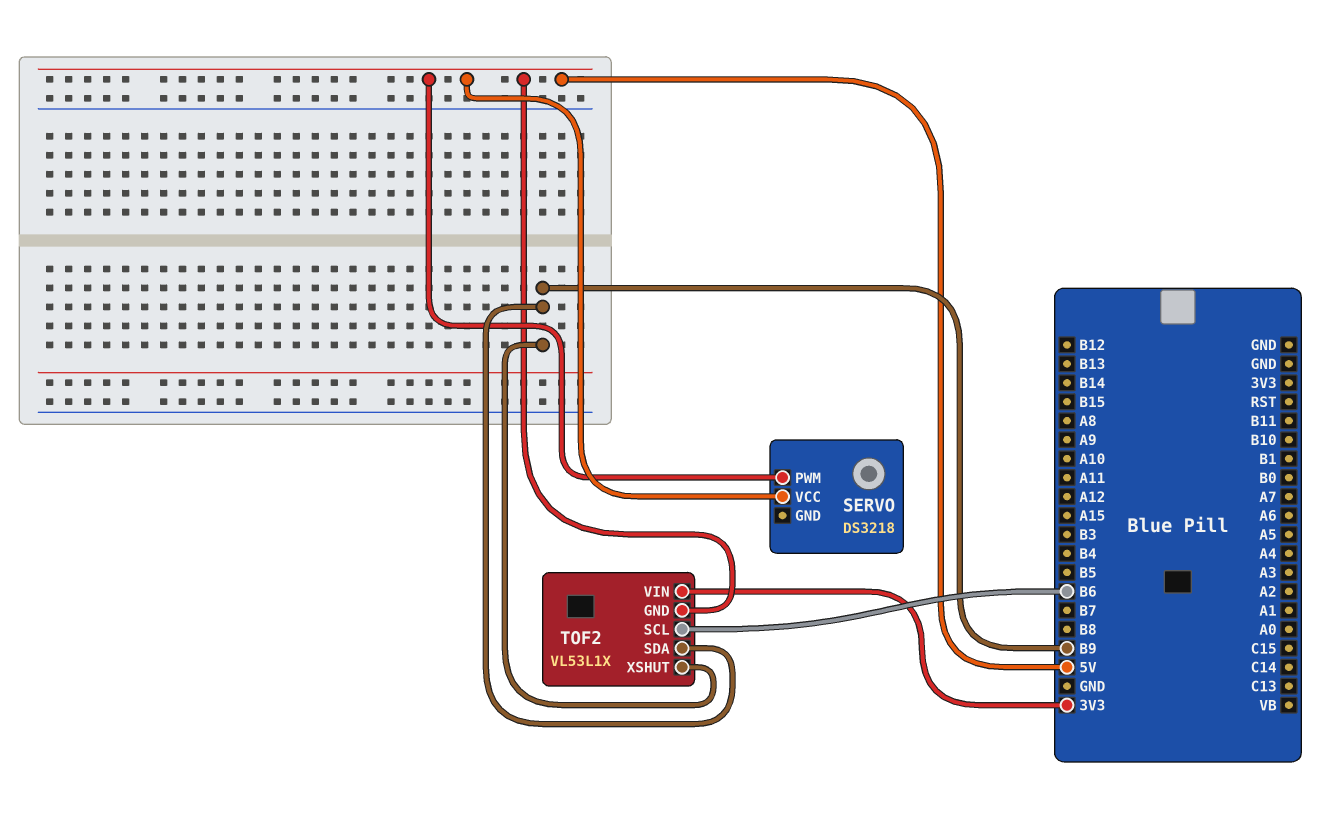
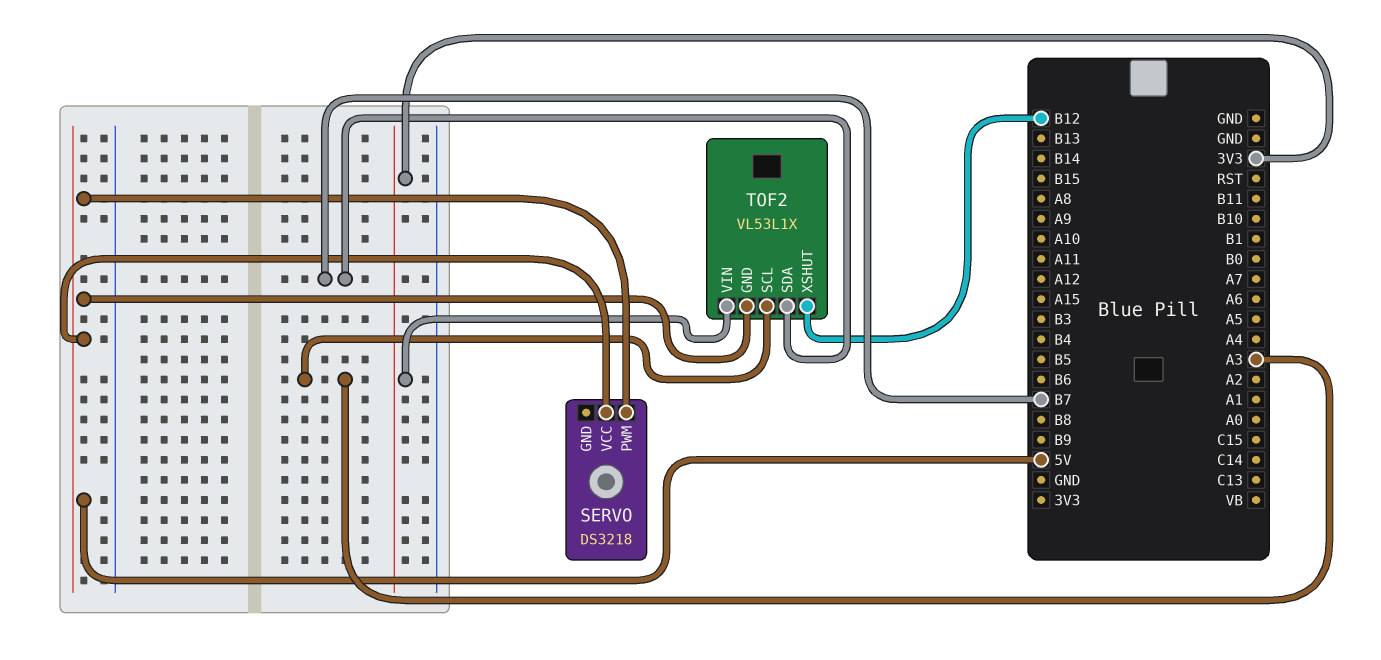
TOF2 pin SCL: B6 -> A3
TOF2 pin SDA: B9 -> B7
TOF2 pin XSHUT: B9 -> B12

